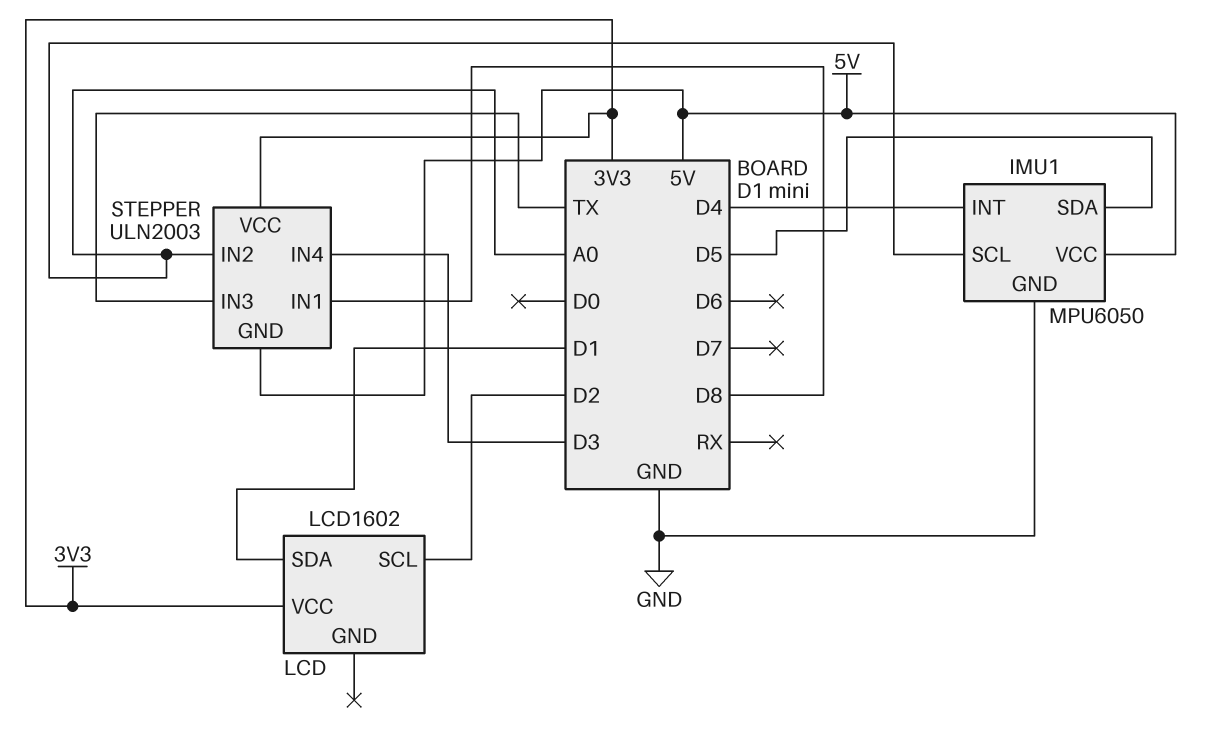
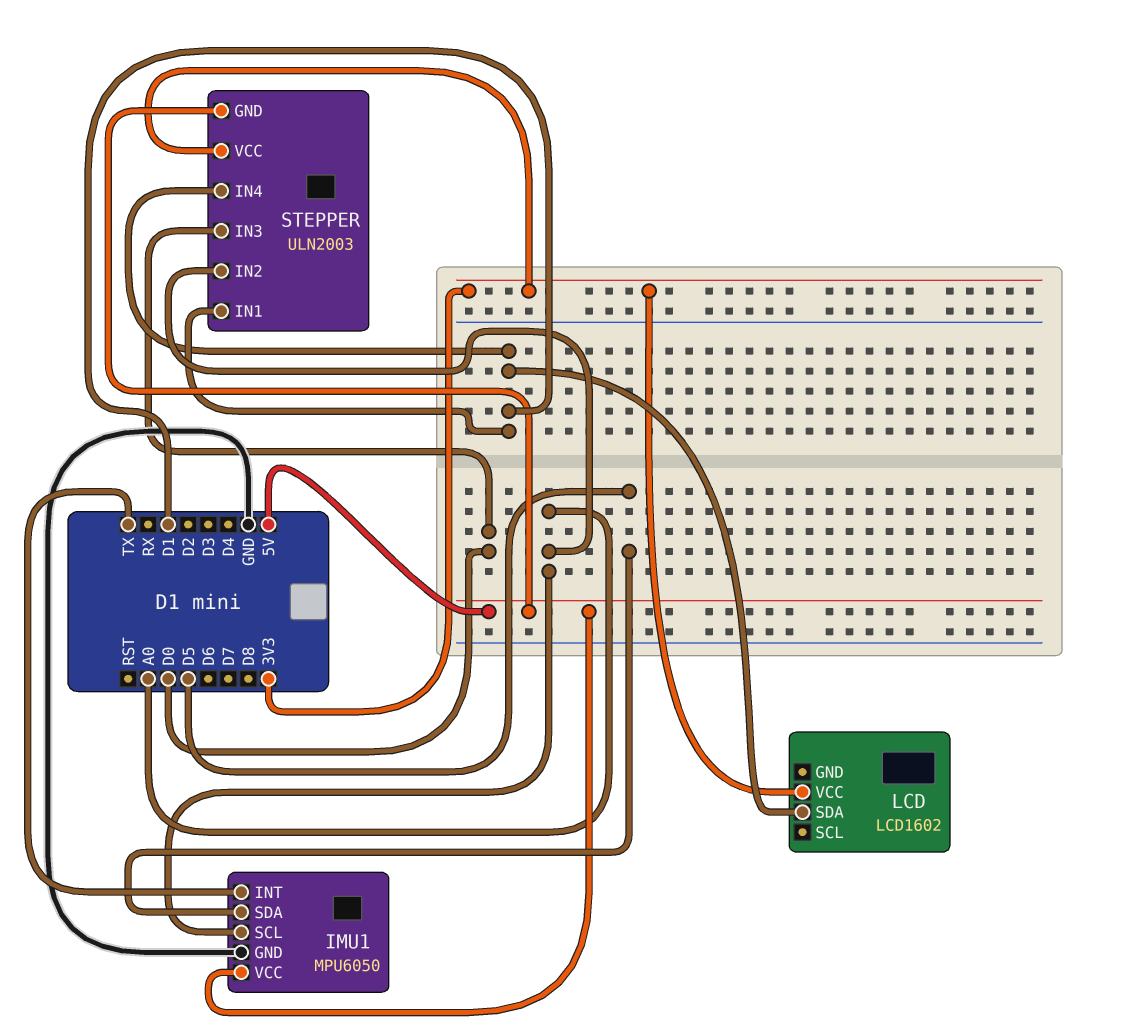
IMU1 pin INT: D4 -> TX
LCD pin SCL: D2 -> none
STEPPER pin IN1: D8 -> D1
STEPPER pin IN3: TX -> D0
STEPPER pin IN4: D3 -> D1

